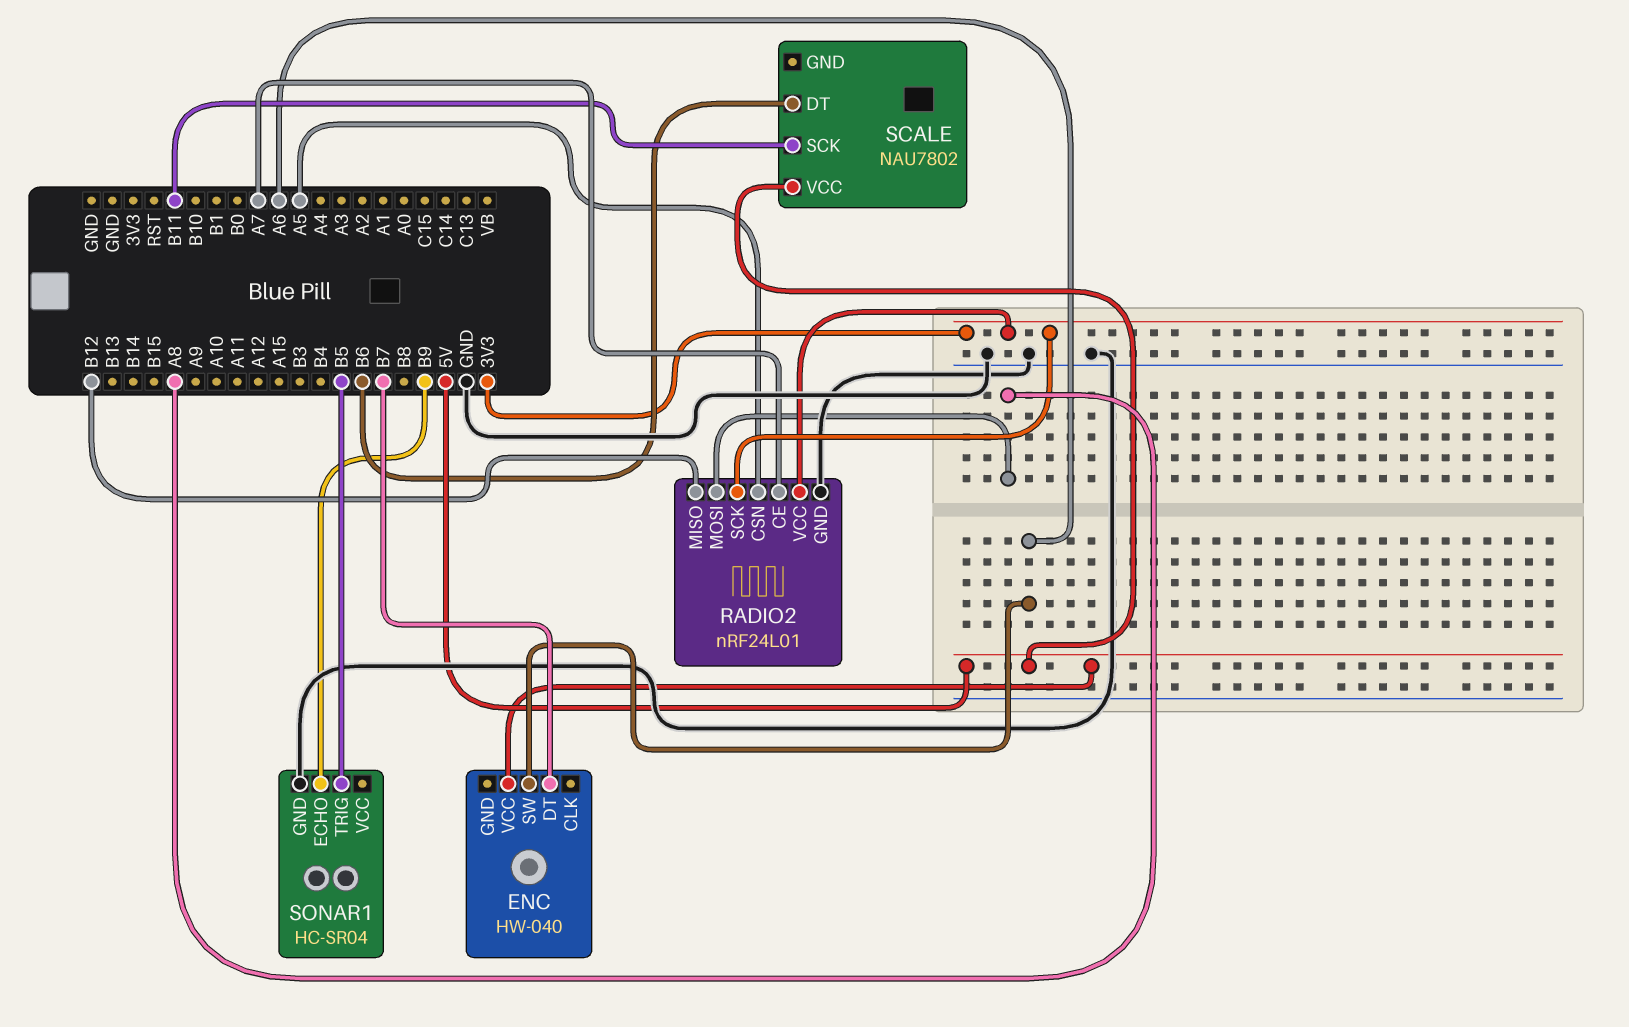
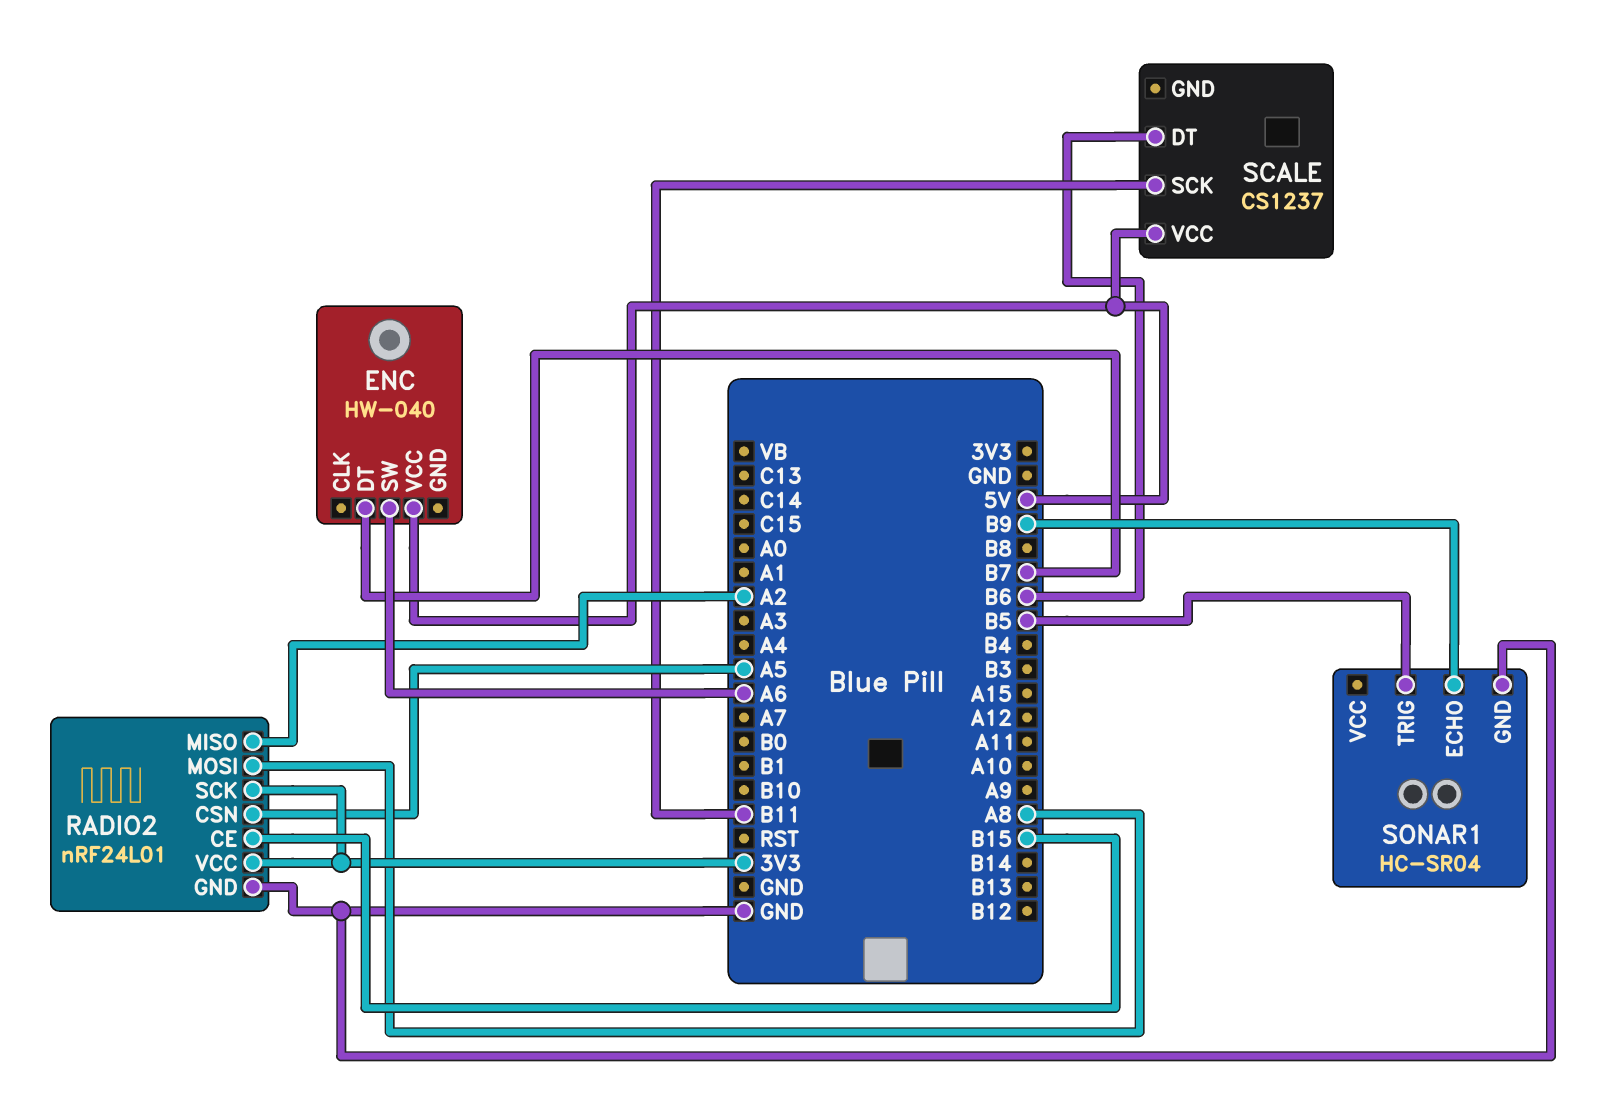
RADIO2 pin CE: A7 -> B15
RADIO2 pin MISO: B12 -> A2
SCALE: NAU7802 -> CS1237

